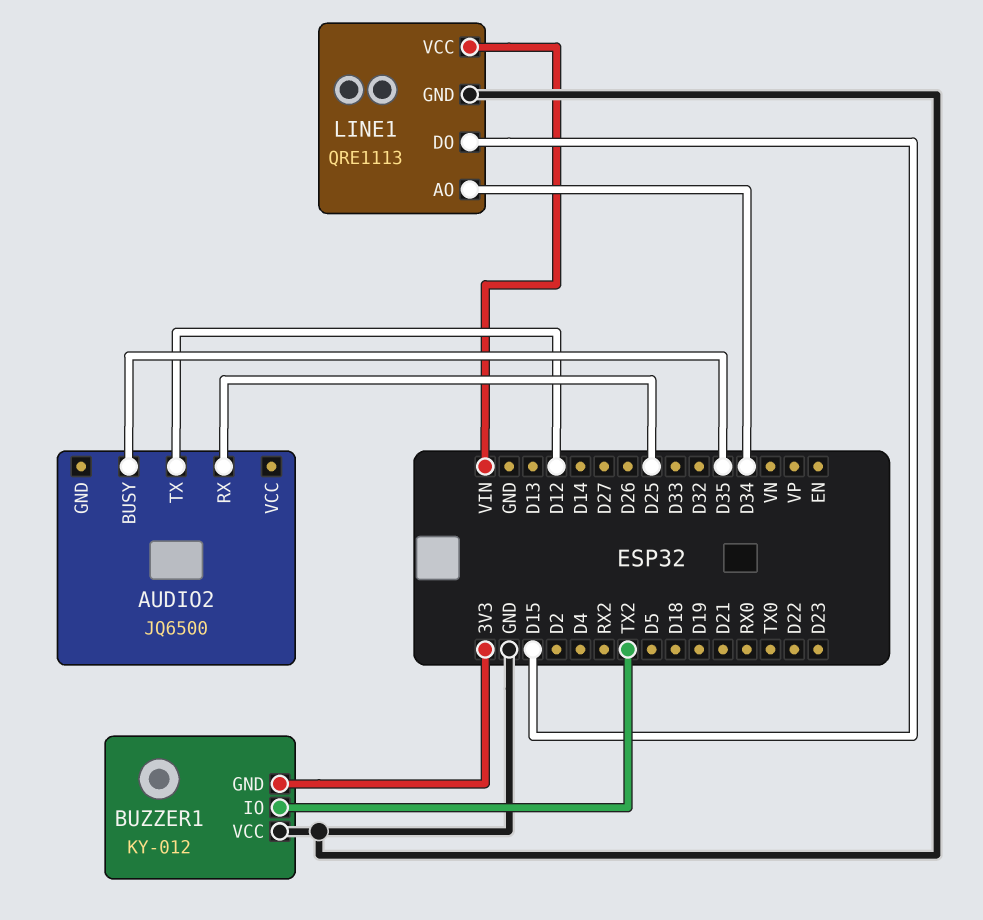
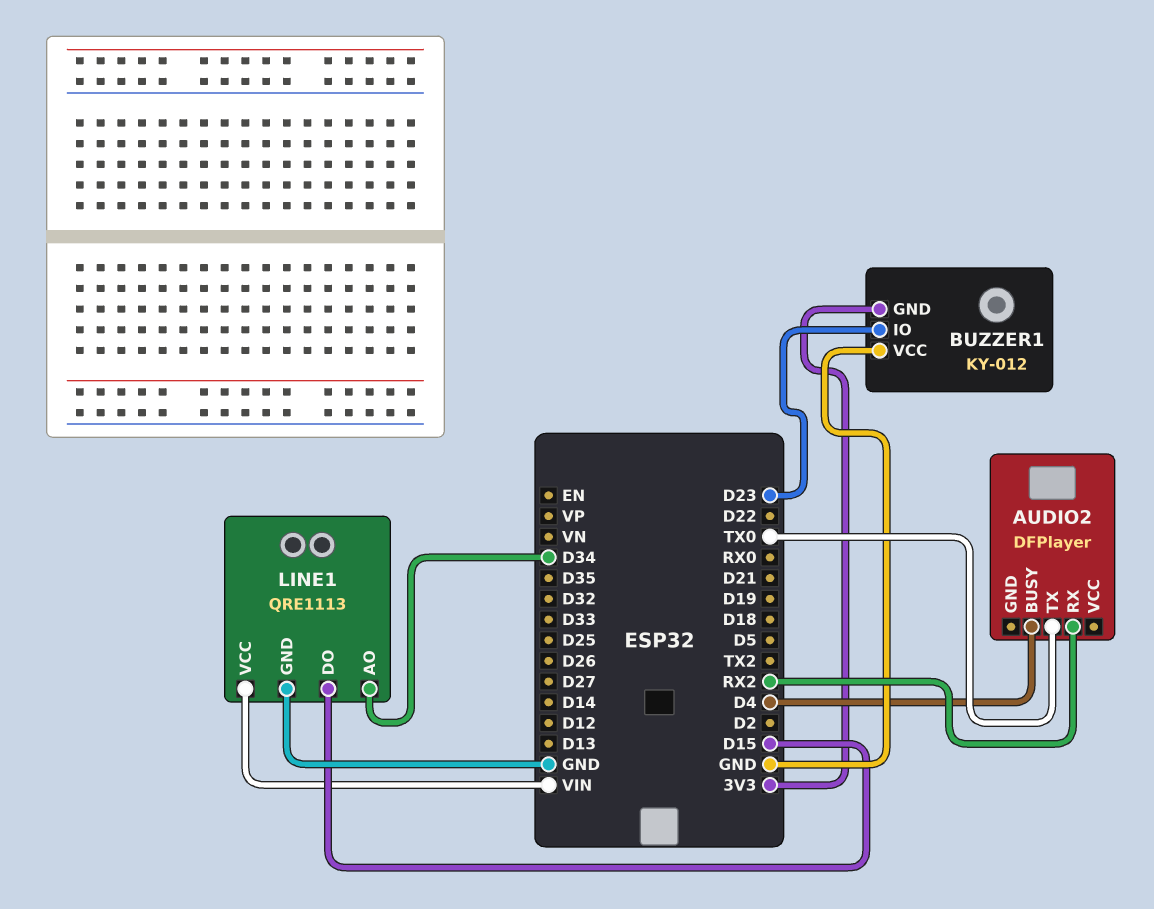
AUDIO2: JQ6500 -> DFPlayer
AUDIO2 pin BUSY: D35 -> D4
AUDIO2 pin RX: D25 -> RX2
AUDIO2 pin TX: D12 -> TX0
BUZZER1 pin IO: TX2 -> D23

